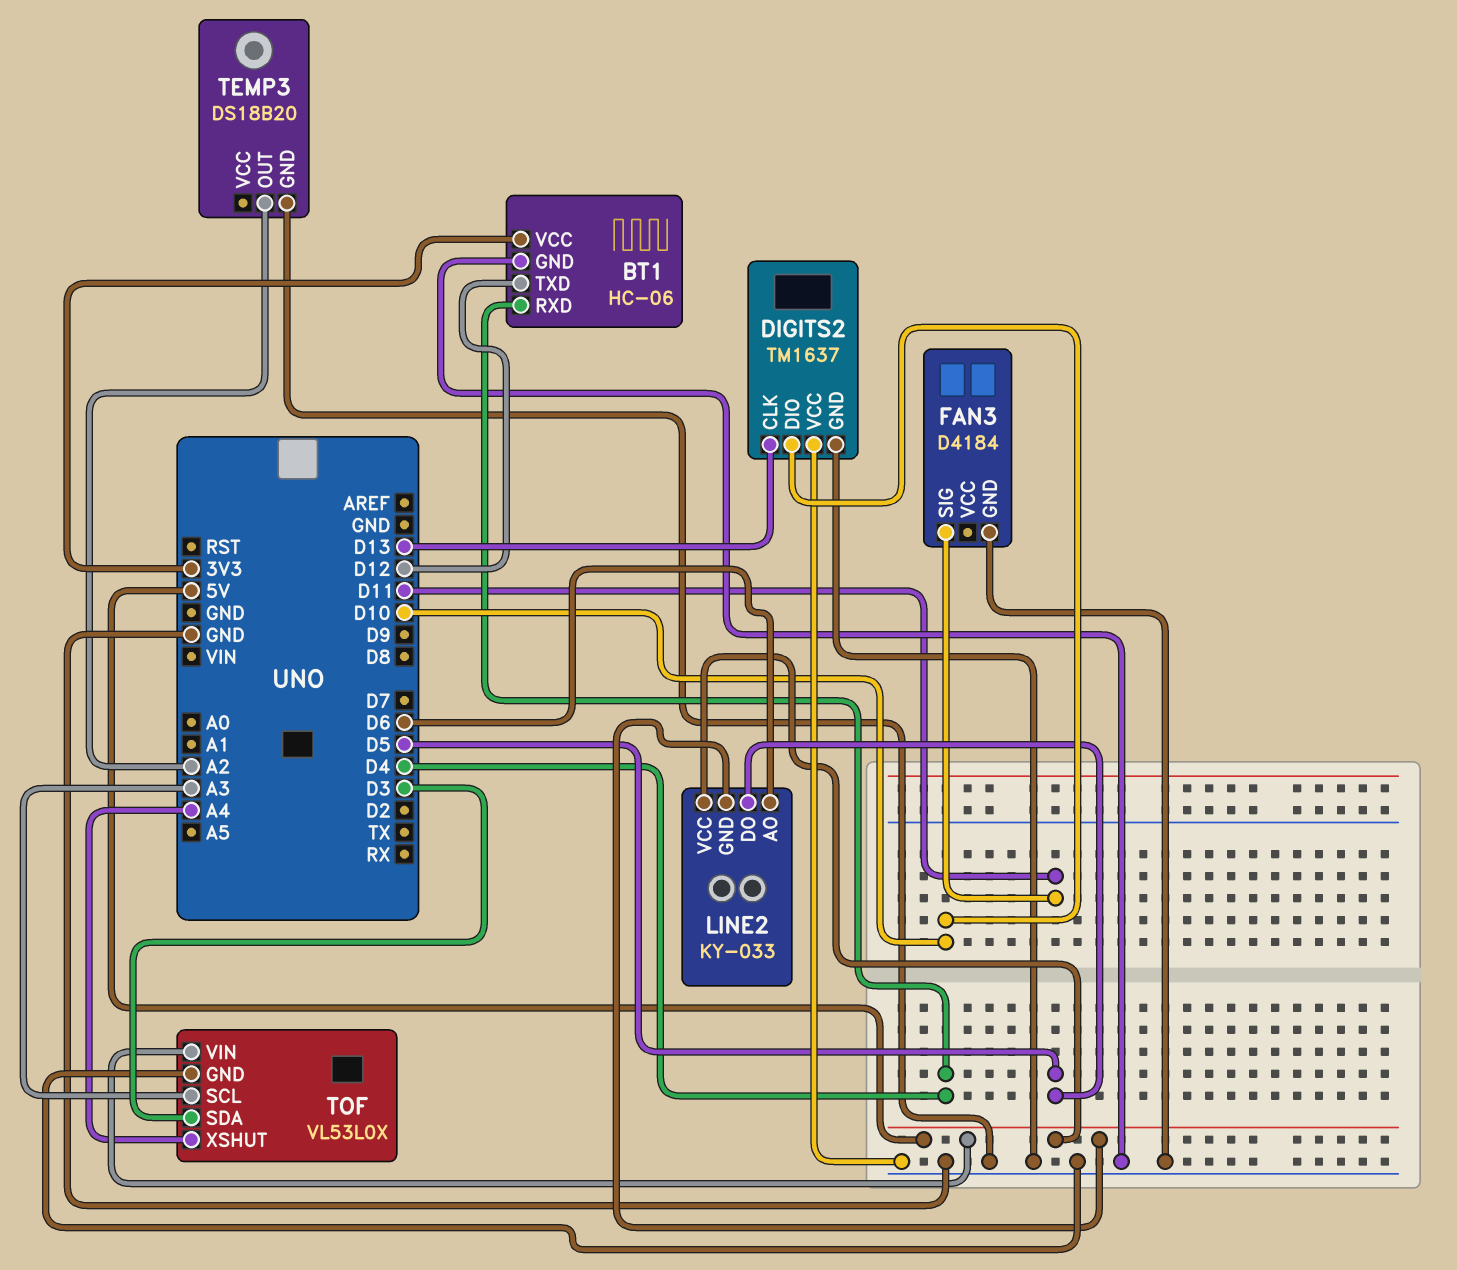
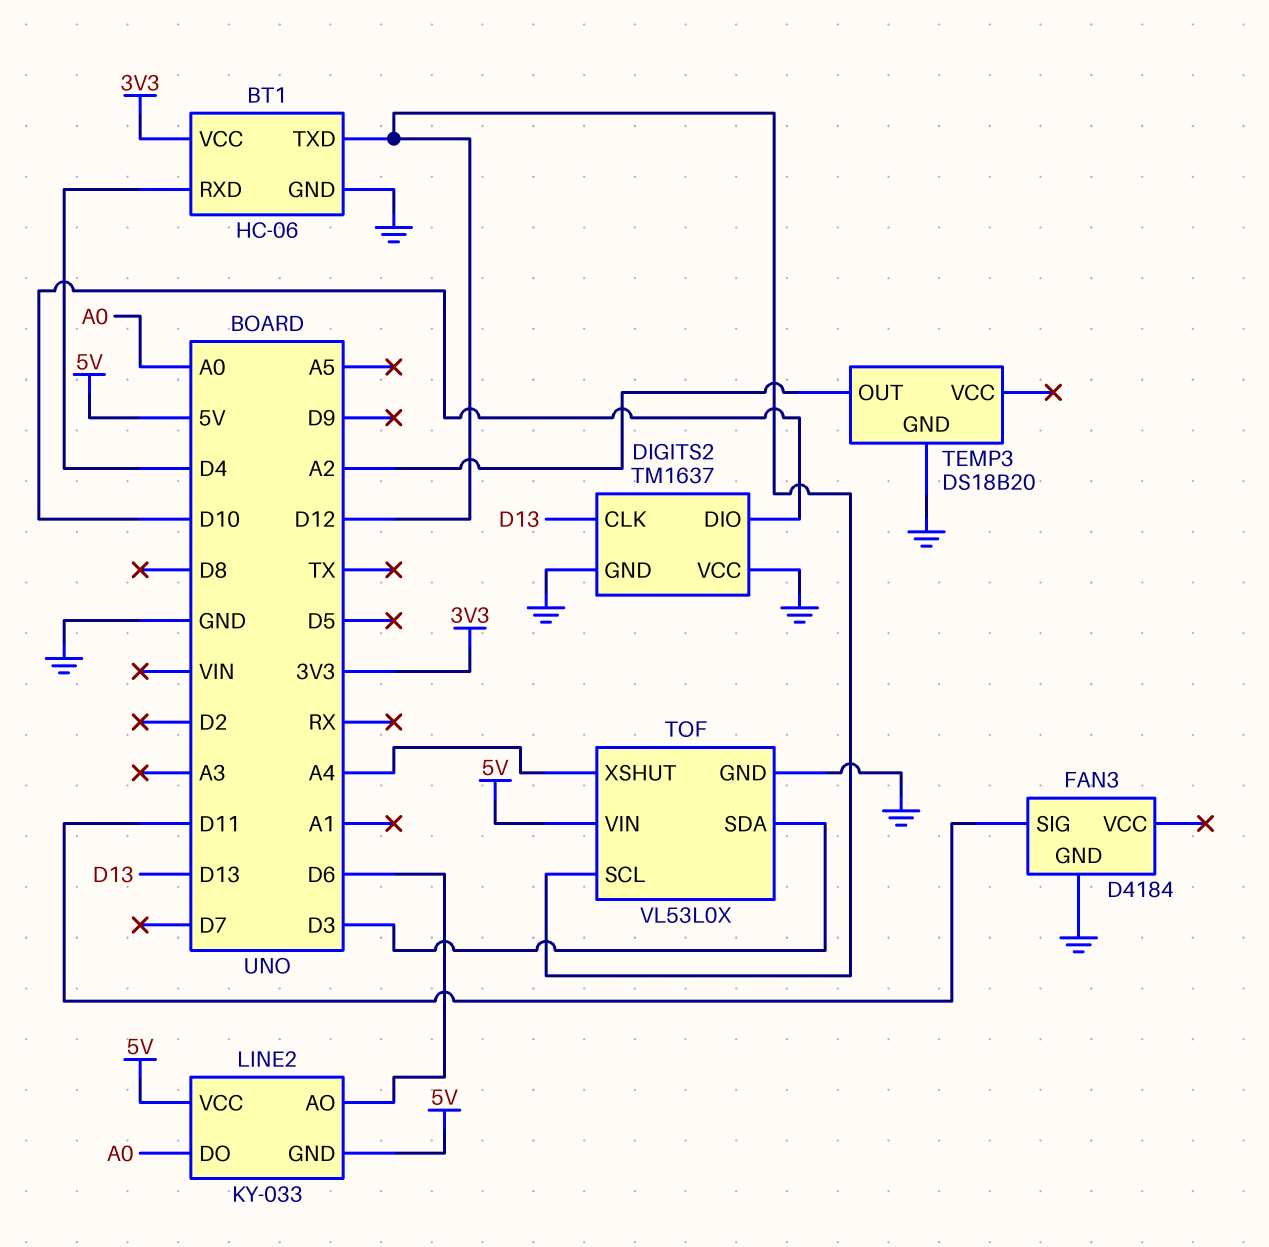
LINE2 pin DO: D5 -> A0
TOF pin SCL: A3 -> D12

